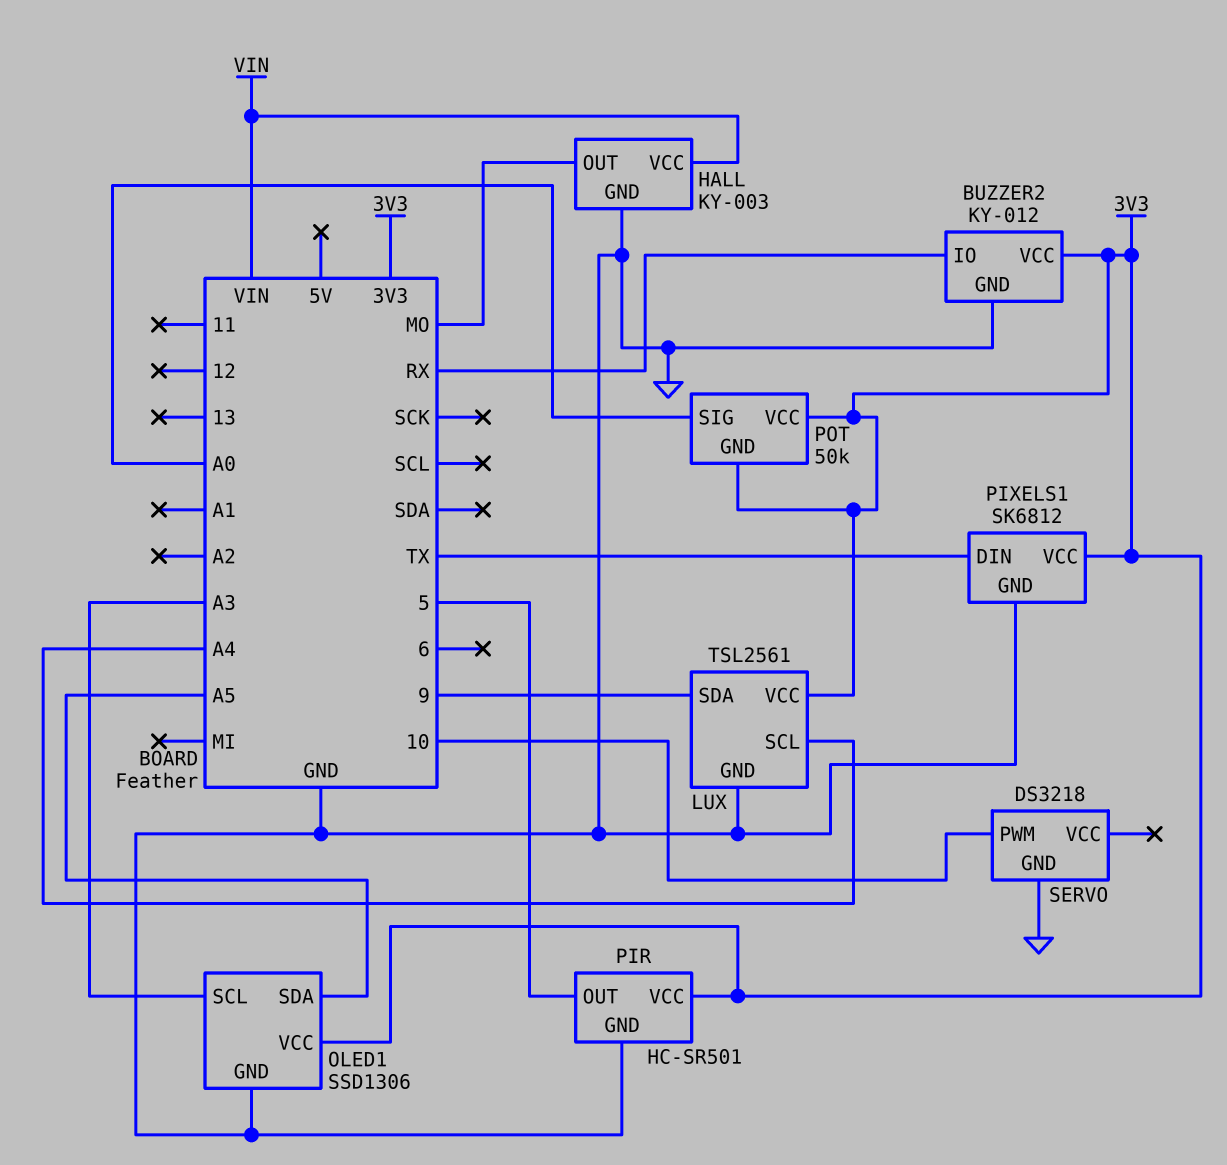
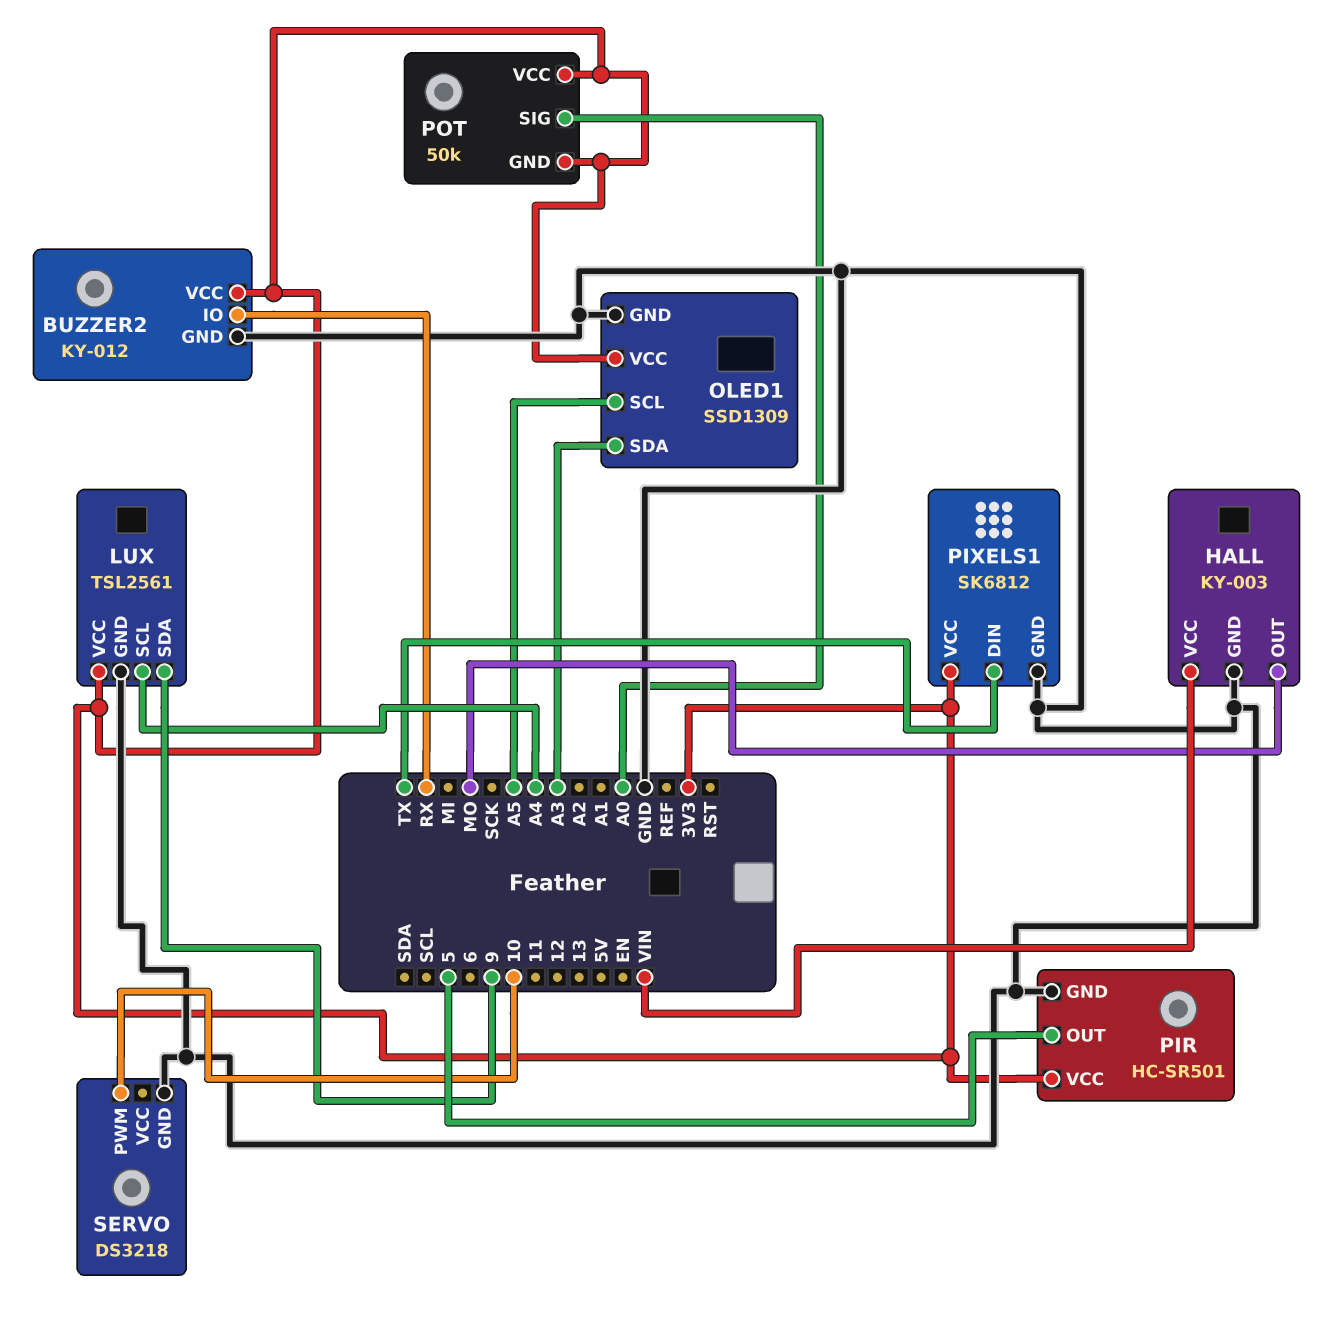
OLED1: SSD1306 -> SSD1309
OLED1 pin SCL: A3 -> A5
OLED1 pin SDA: A5 -> A3

